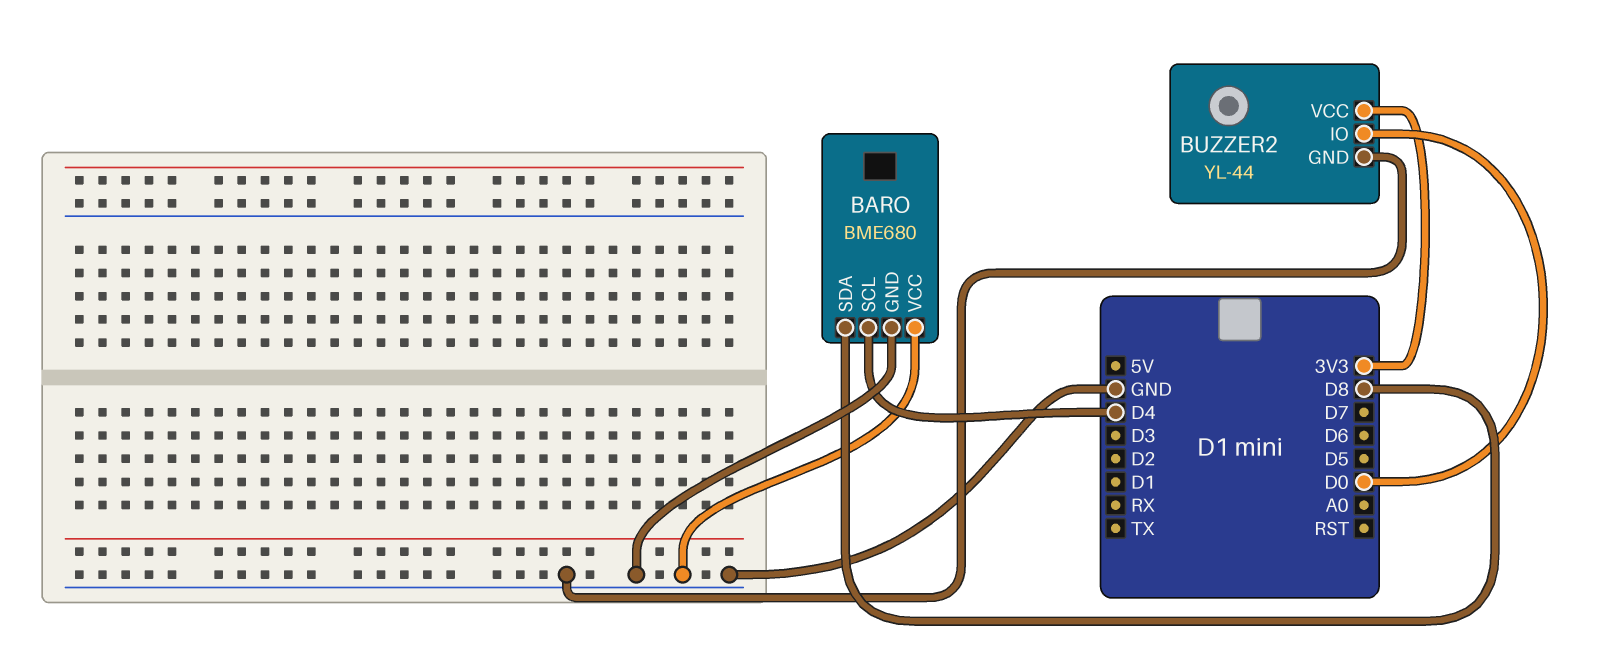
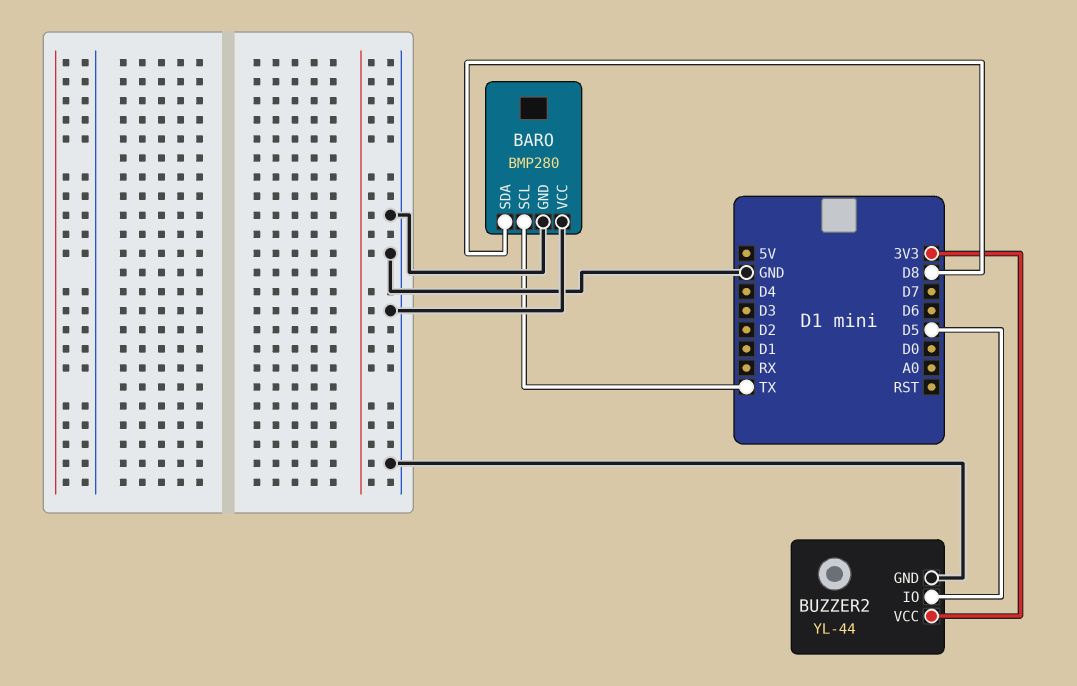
BARO: BME680 -> BMP280
BARO pin SCL: D4 -> TX
BUZZER2 pin IO: D0 -> D5

